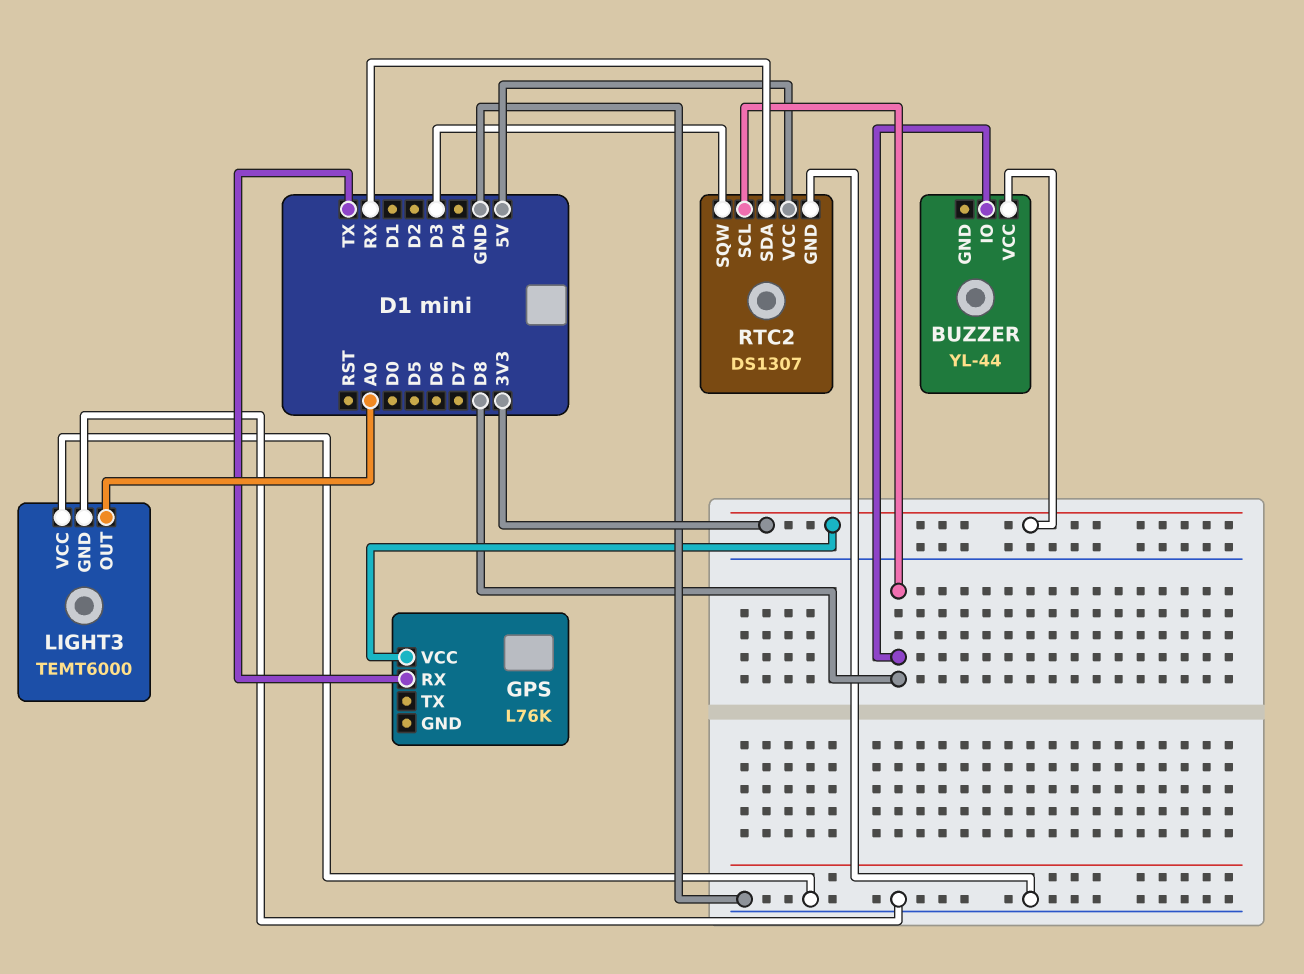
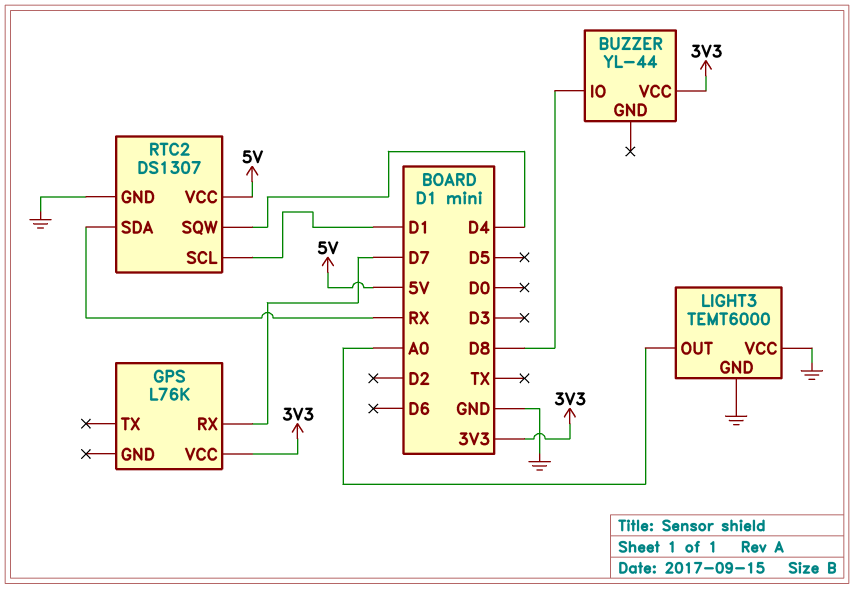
GPS pin RX: TX -> D7
RTC2 pin SCL: D8 -> D1
RTC2 pin SQW: D3 -> D4

